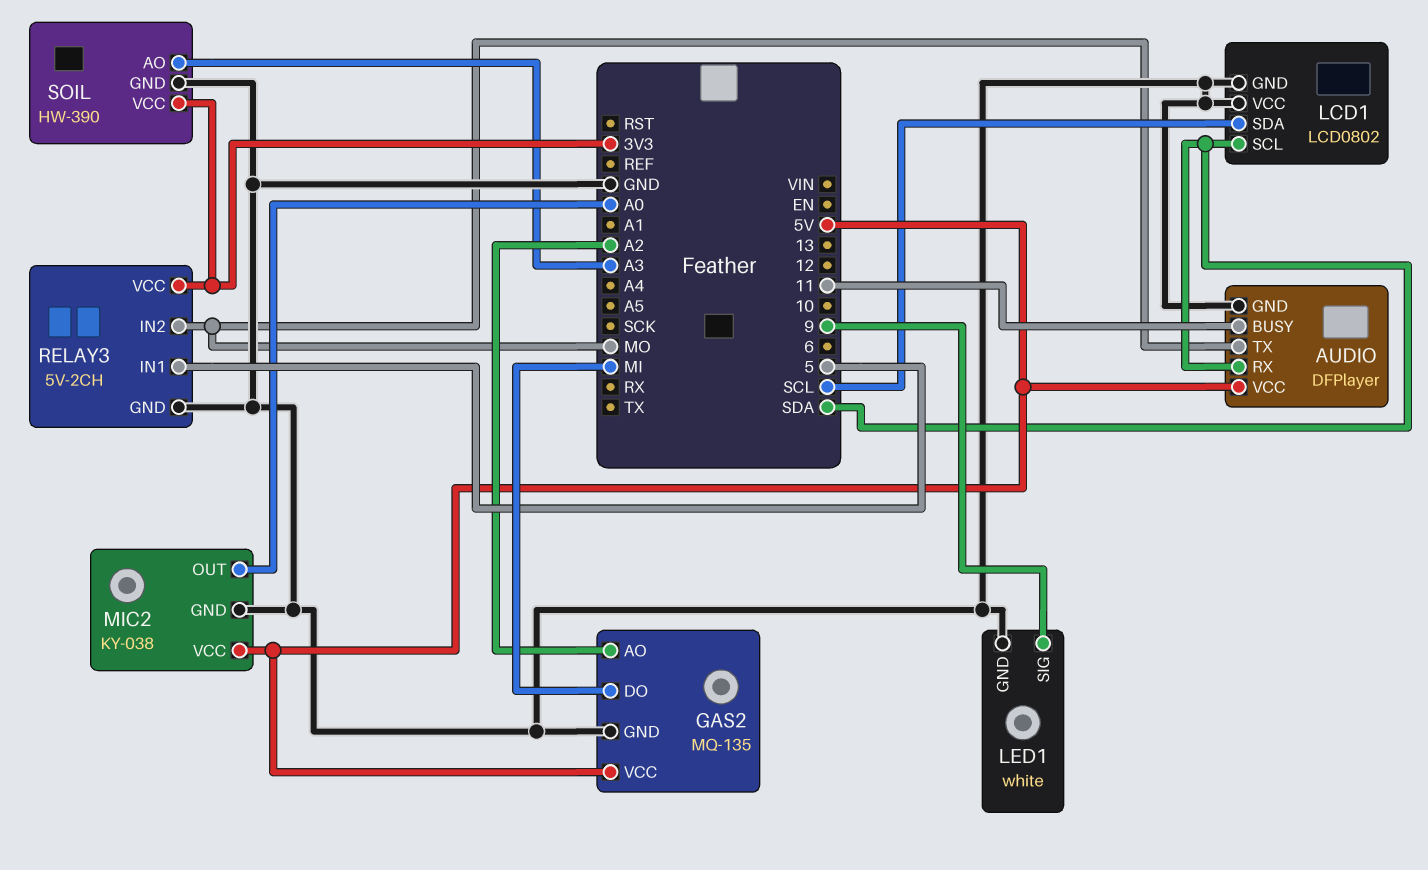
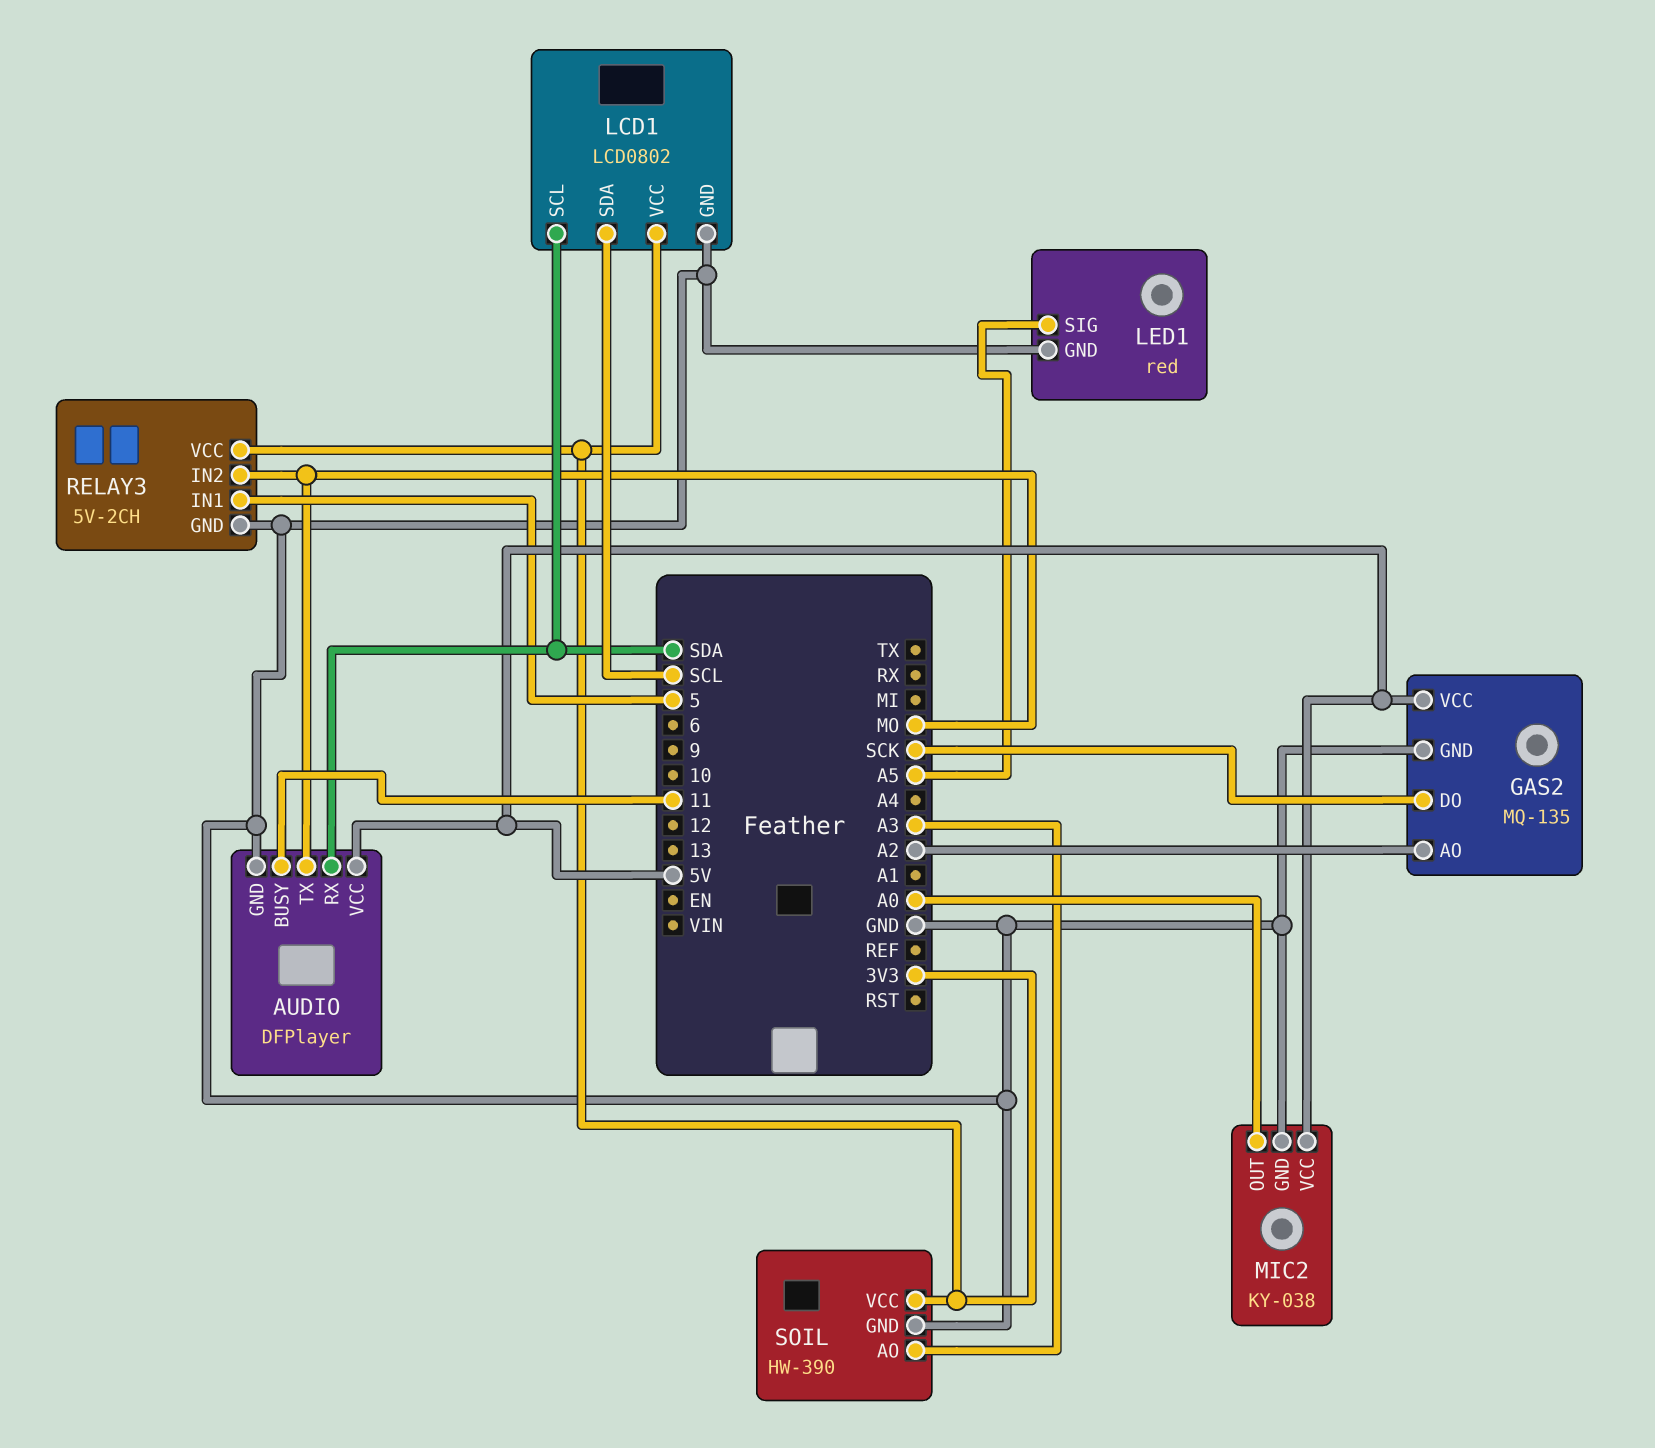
GAS2 pin DO: MI -> SCK
LCD1 pin VCC: GND -> 3V3
LED1: white -> red
LED1 pin SIG: 9 -> A5

